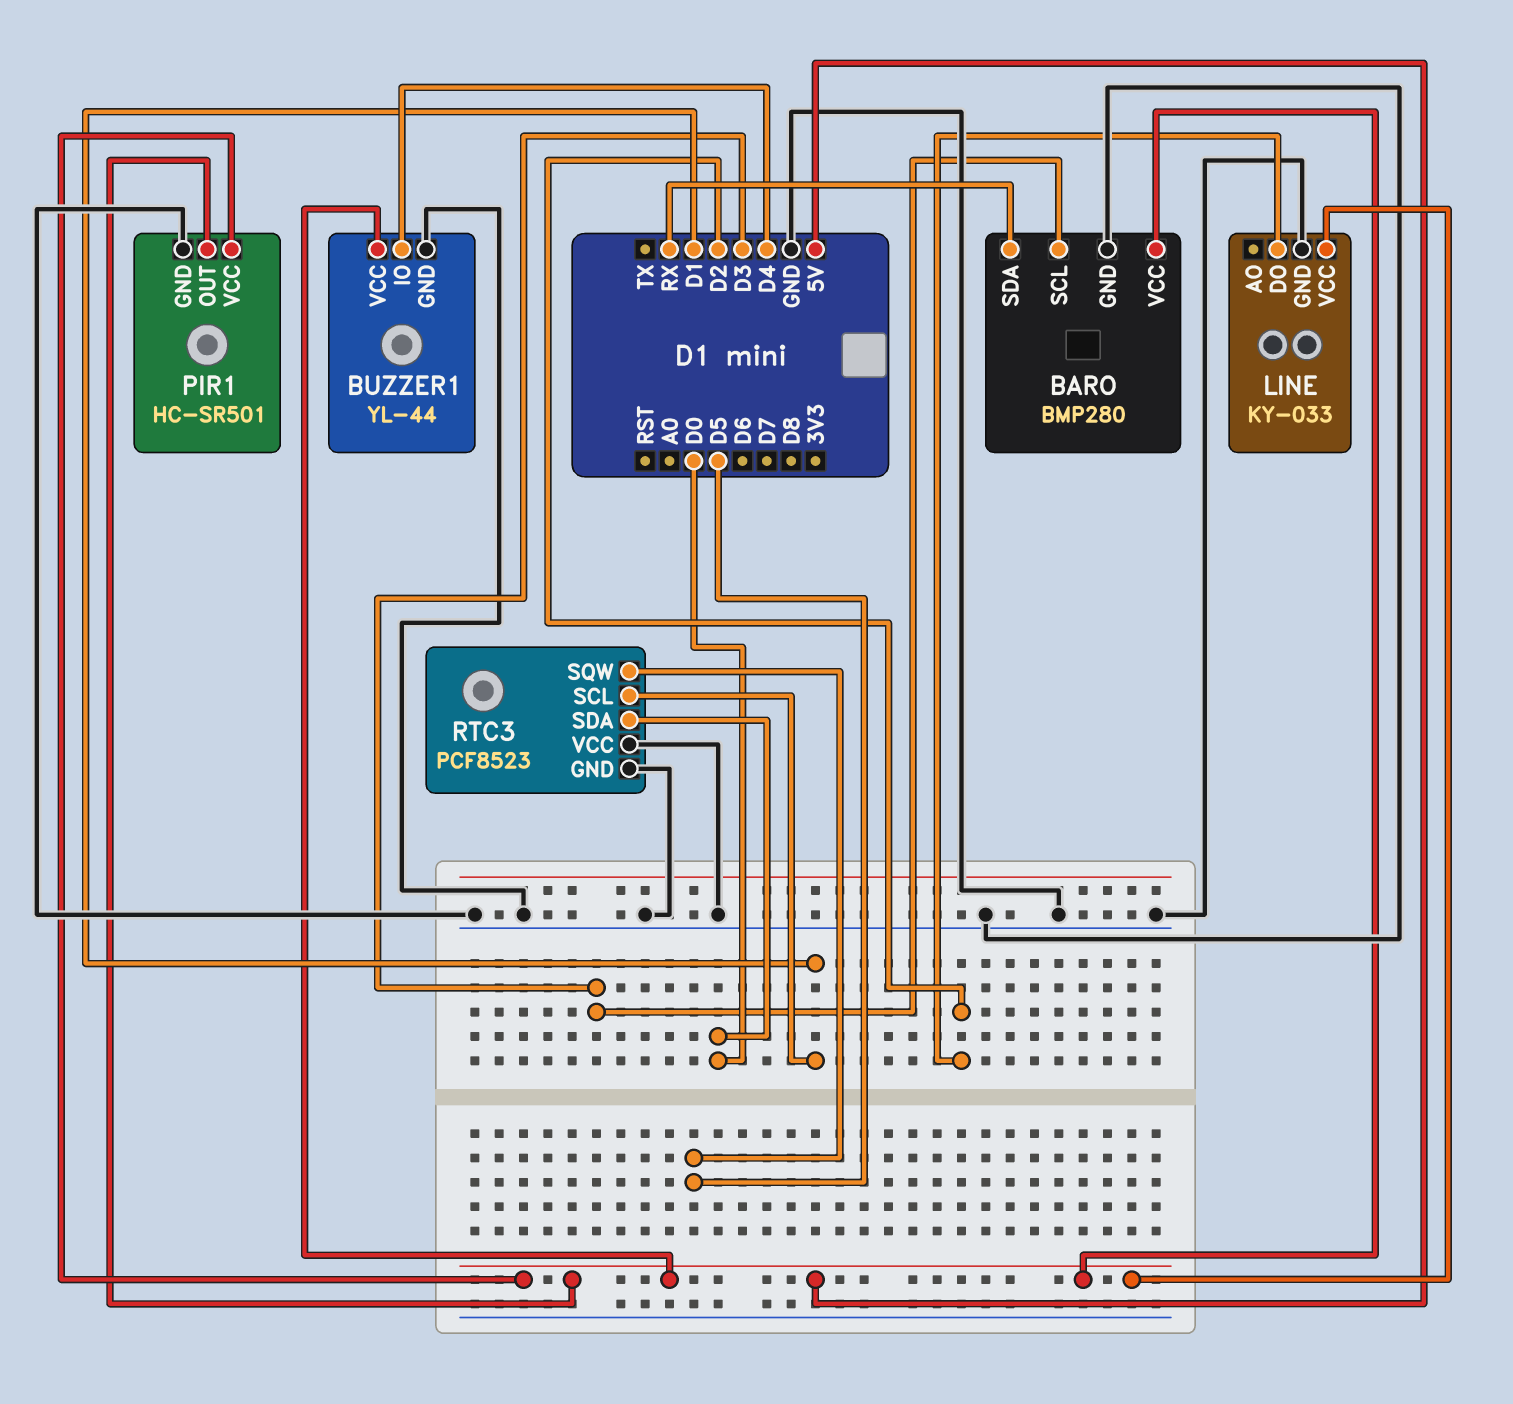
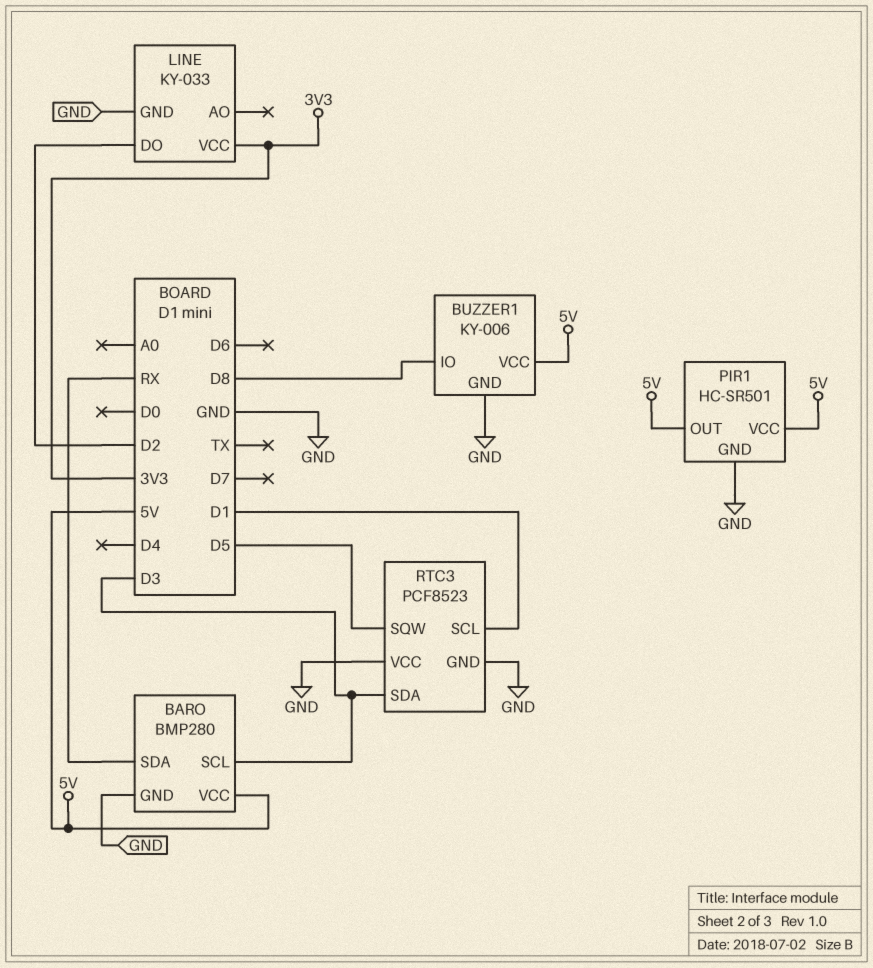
BUZZER1: YL-44 -> KY-006
BUZZER1 pin IO: D4 -> D8
LINE pin VCC: 5V -> 3V3
RTC3 pin SDA: D0 -> D3

